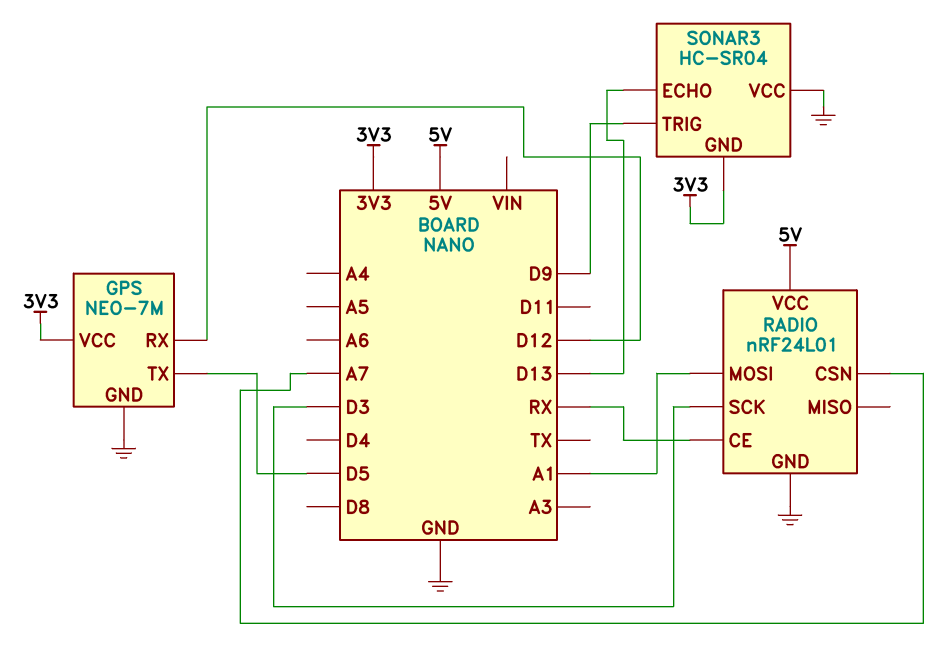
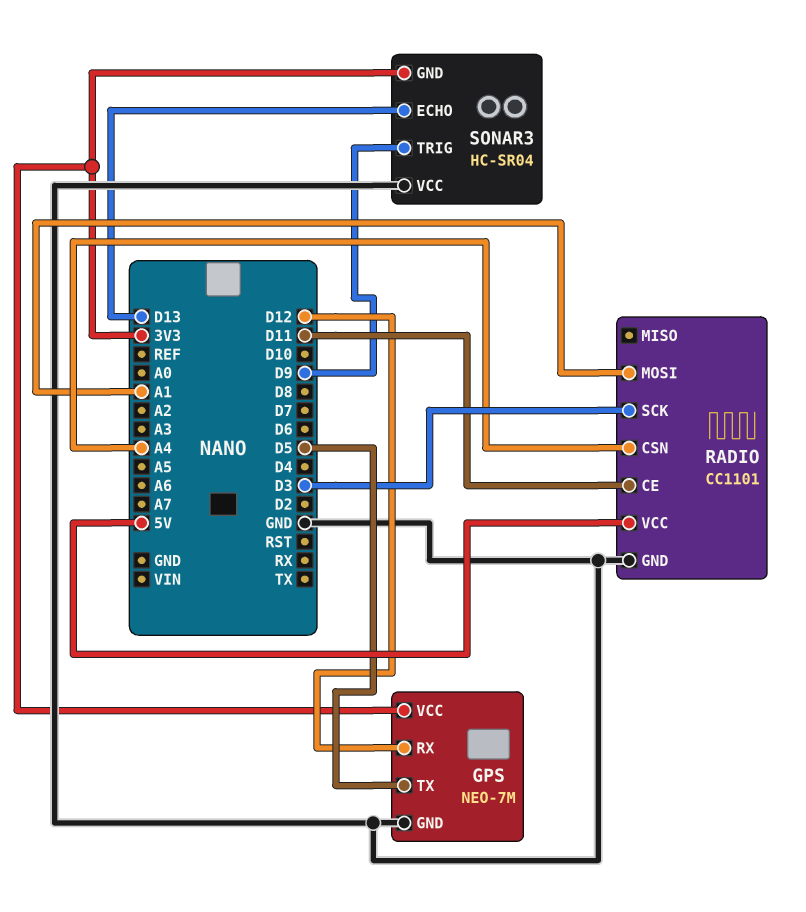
RADIO: nRF24L01 -> CC1101
RADIO pin CE: RX -> D11
RADIO pin CSN: A7 -> A4

